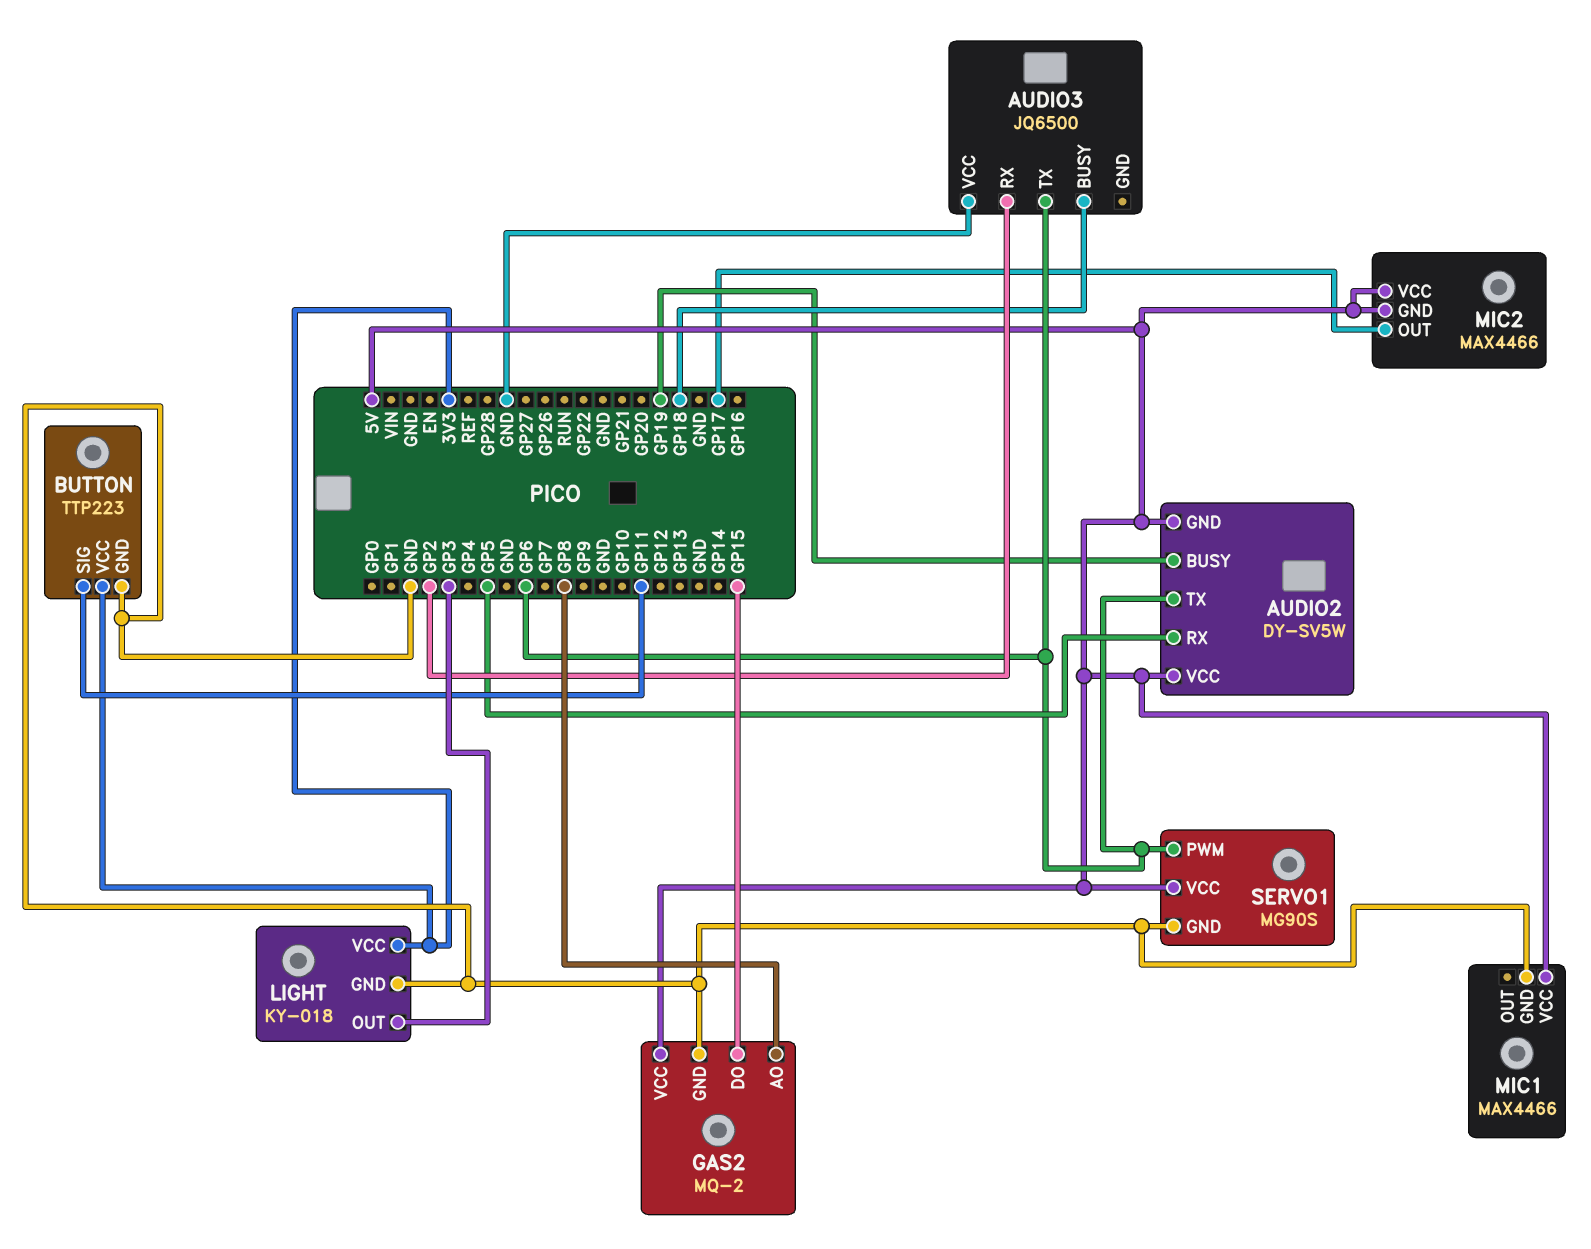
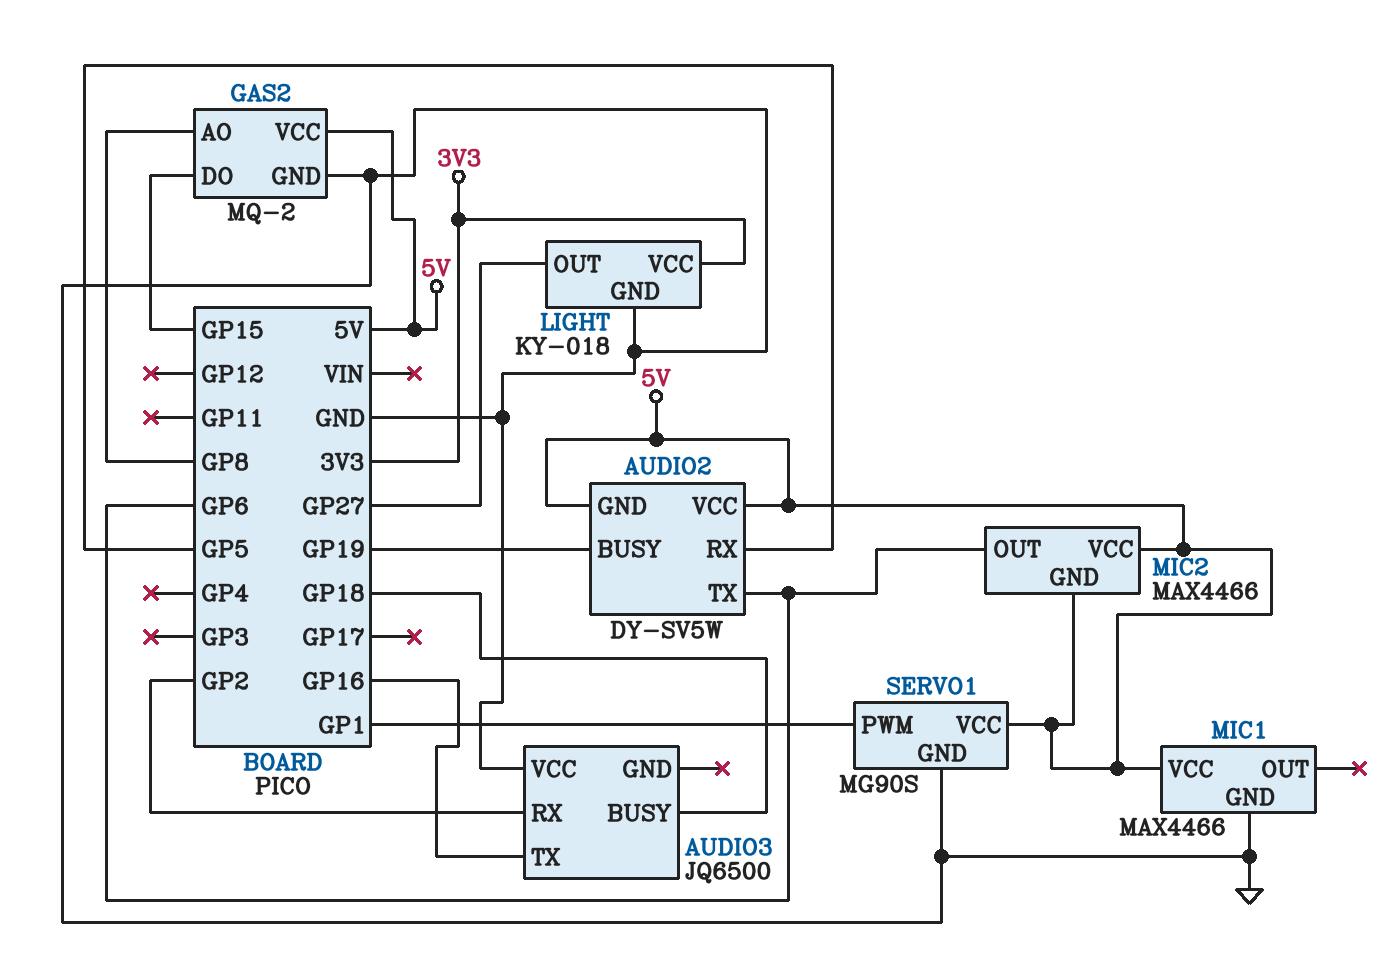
AUDIO3 pin TX: GP6 -> GP16
BUTTON: TTP223 -> none
BUTTON pin GND: GND -> none
BUTTON pin SIG: GP11 -> none
BUTTON pin VCC: 3V3 -> none
LIGHT pin OUT: GP3 -> GP27
MIC2 pin OUT: GP17 -> GP6
SERVO1 pin PWM: GP6 -> GP1

